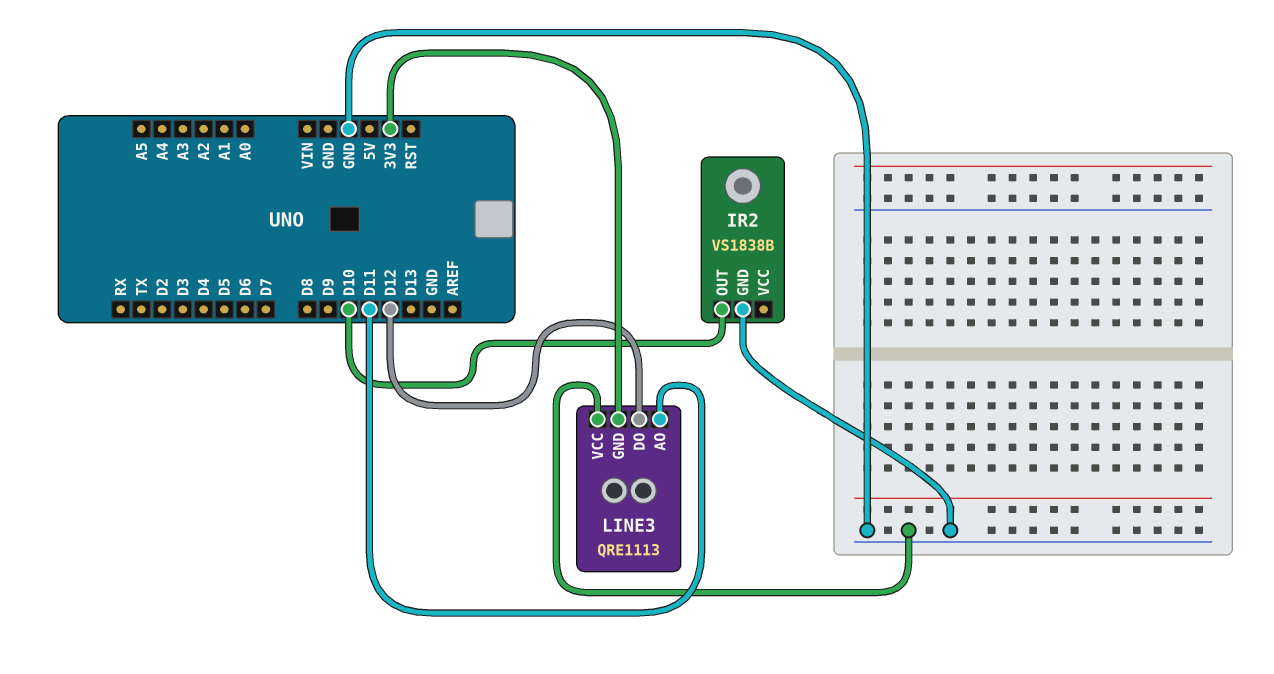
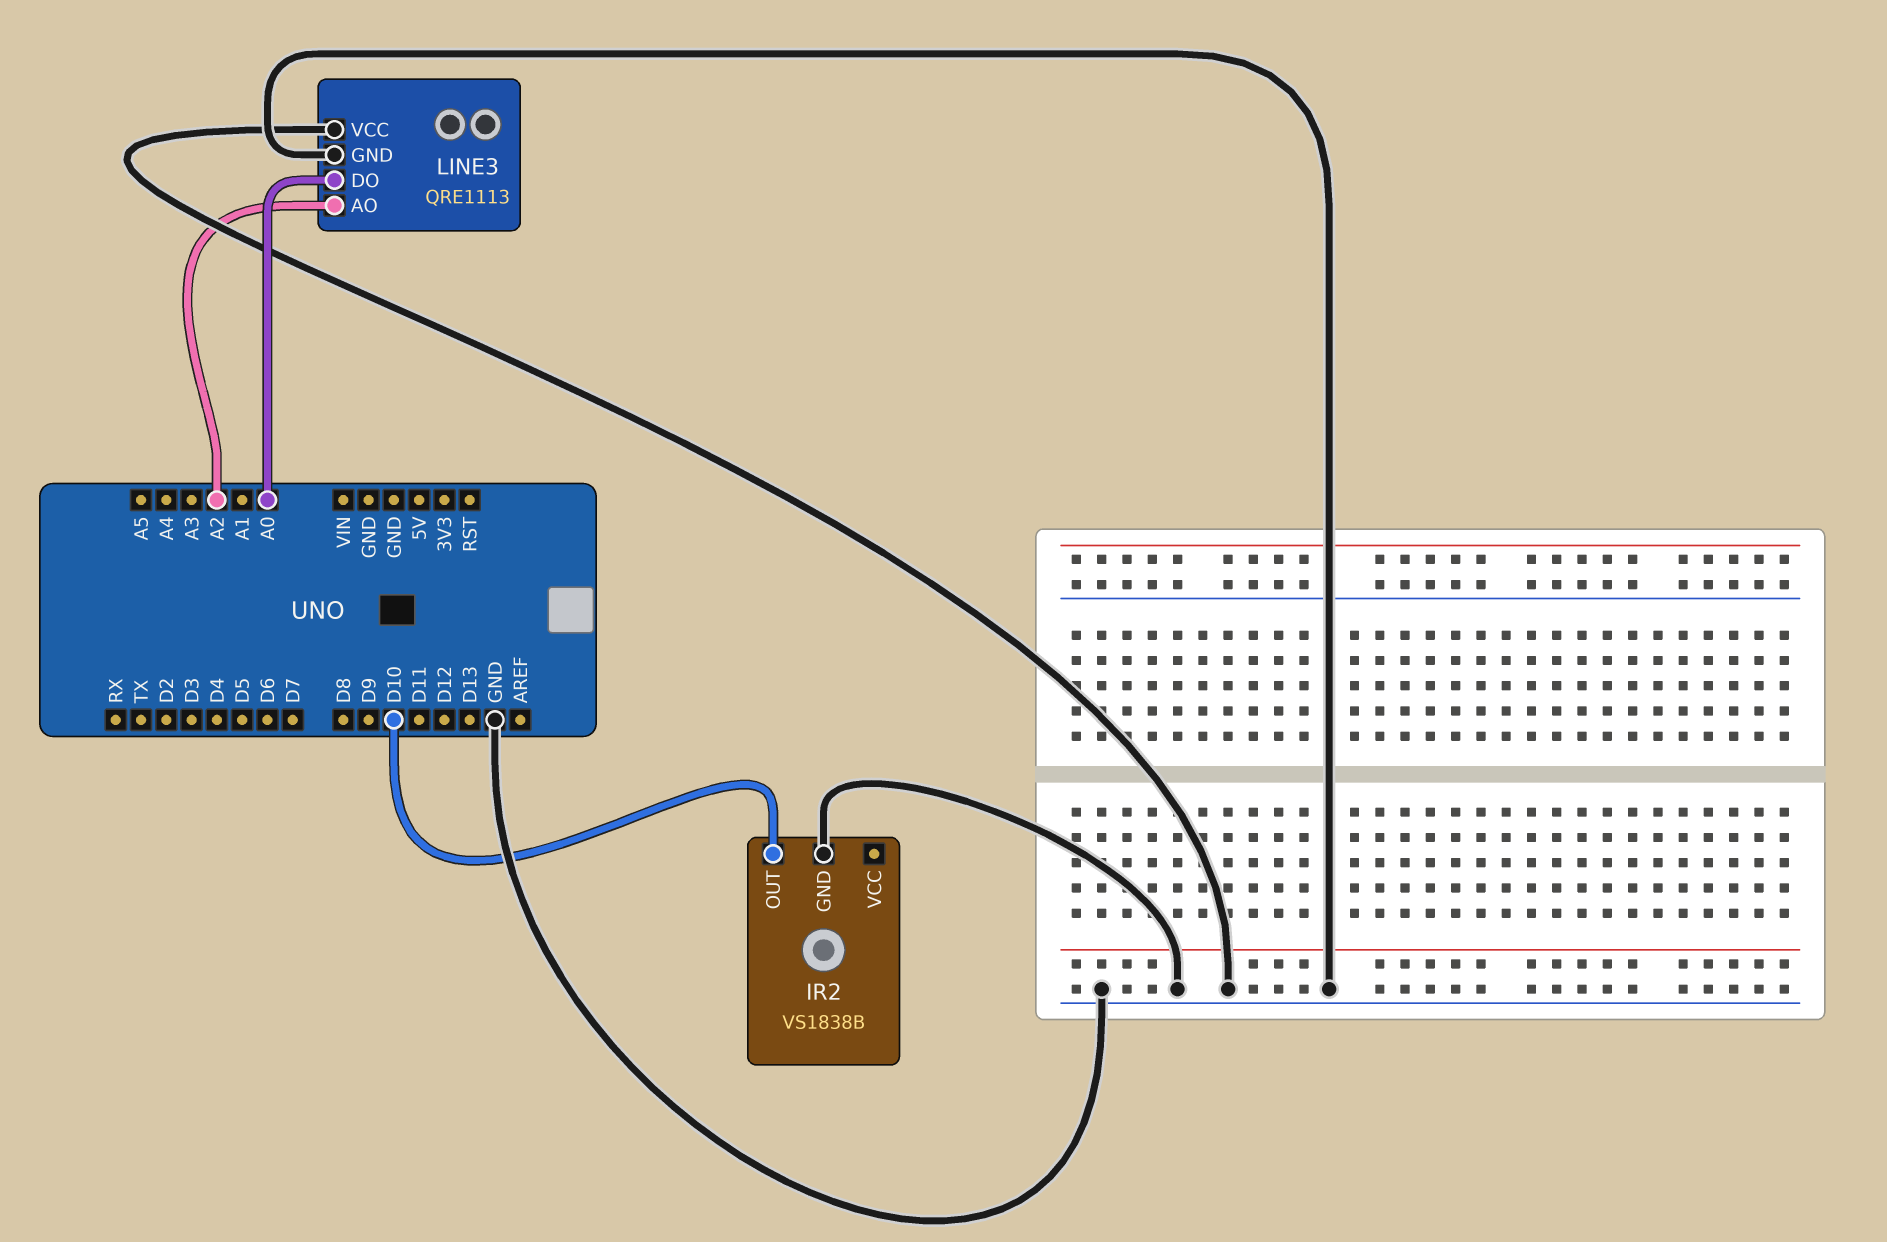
LINE3 pin AO: D11 -> A2
LINE3 pin DO: D12 -> A0
LINE3 pin GND: 3V3 -> GND

